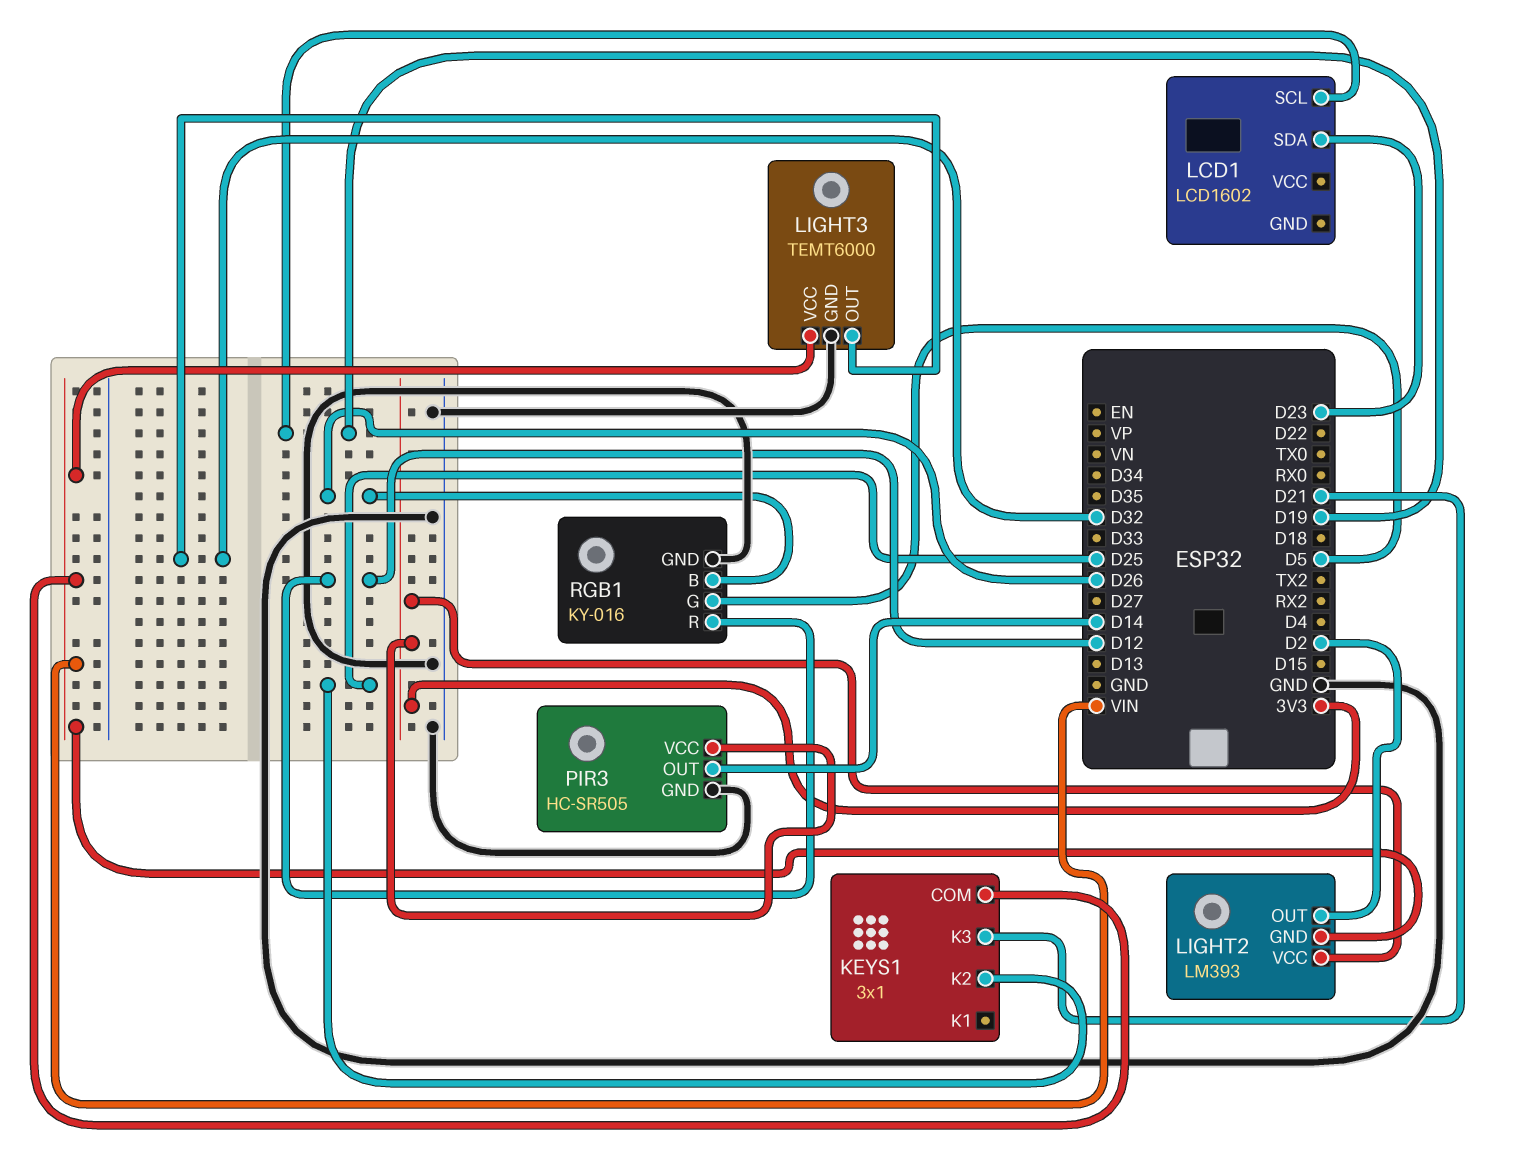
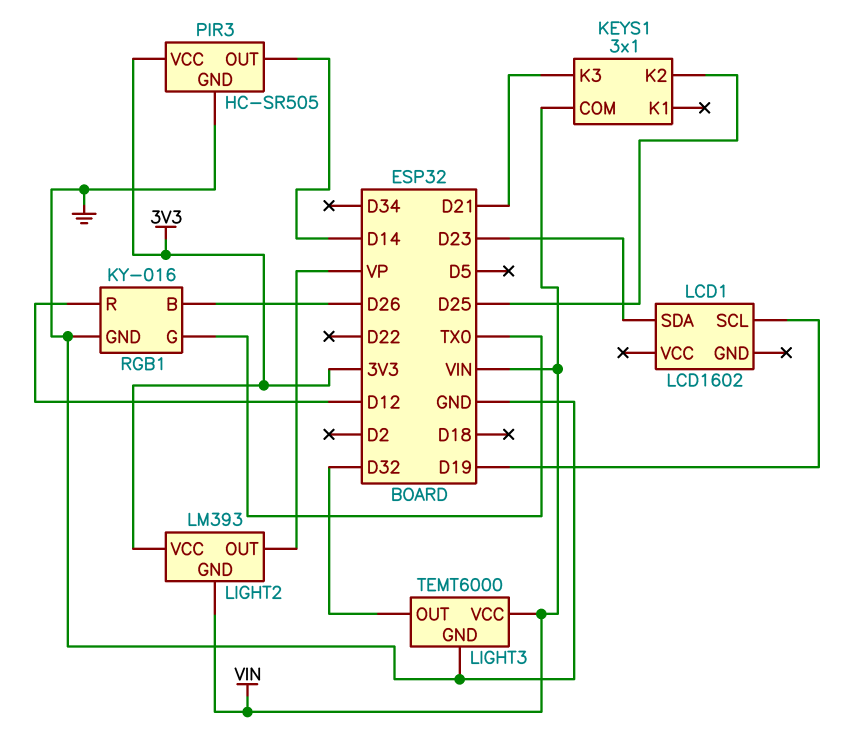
LIGHT2 pin OUT: D2 -> VP
RGB1 pin G: D5 -> TX0

